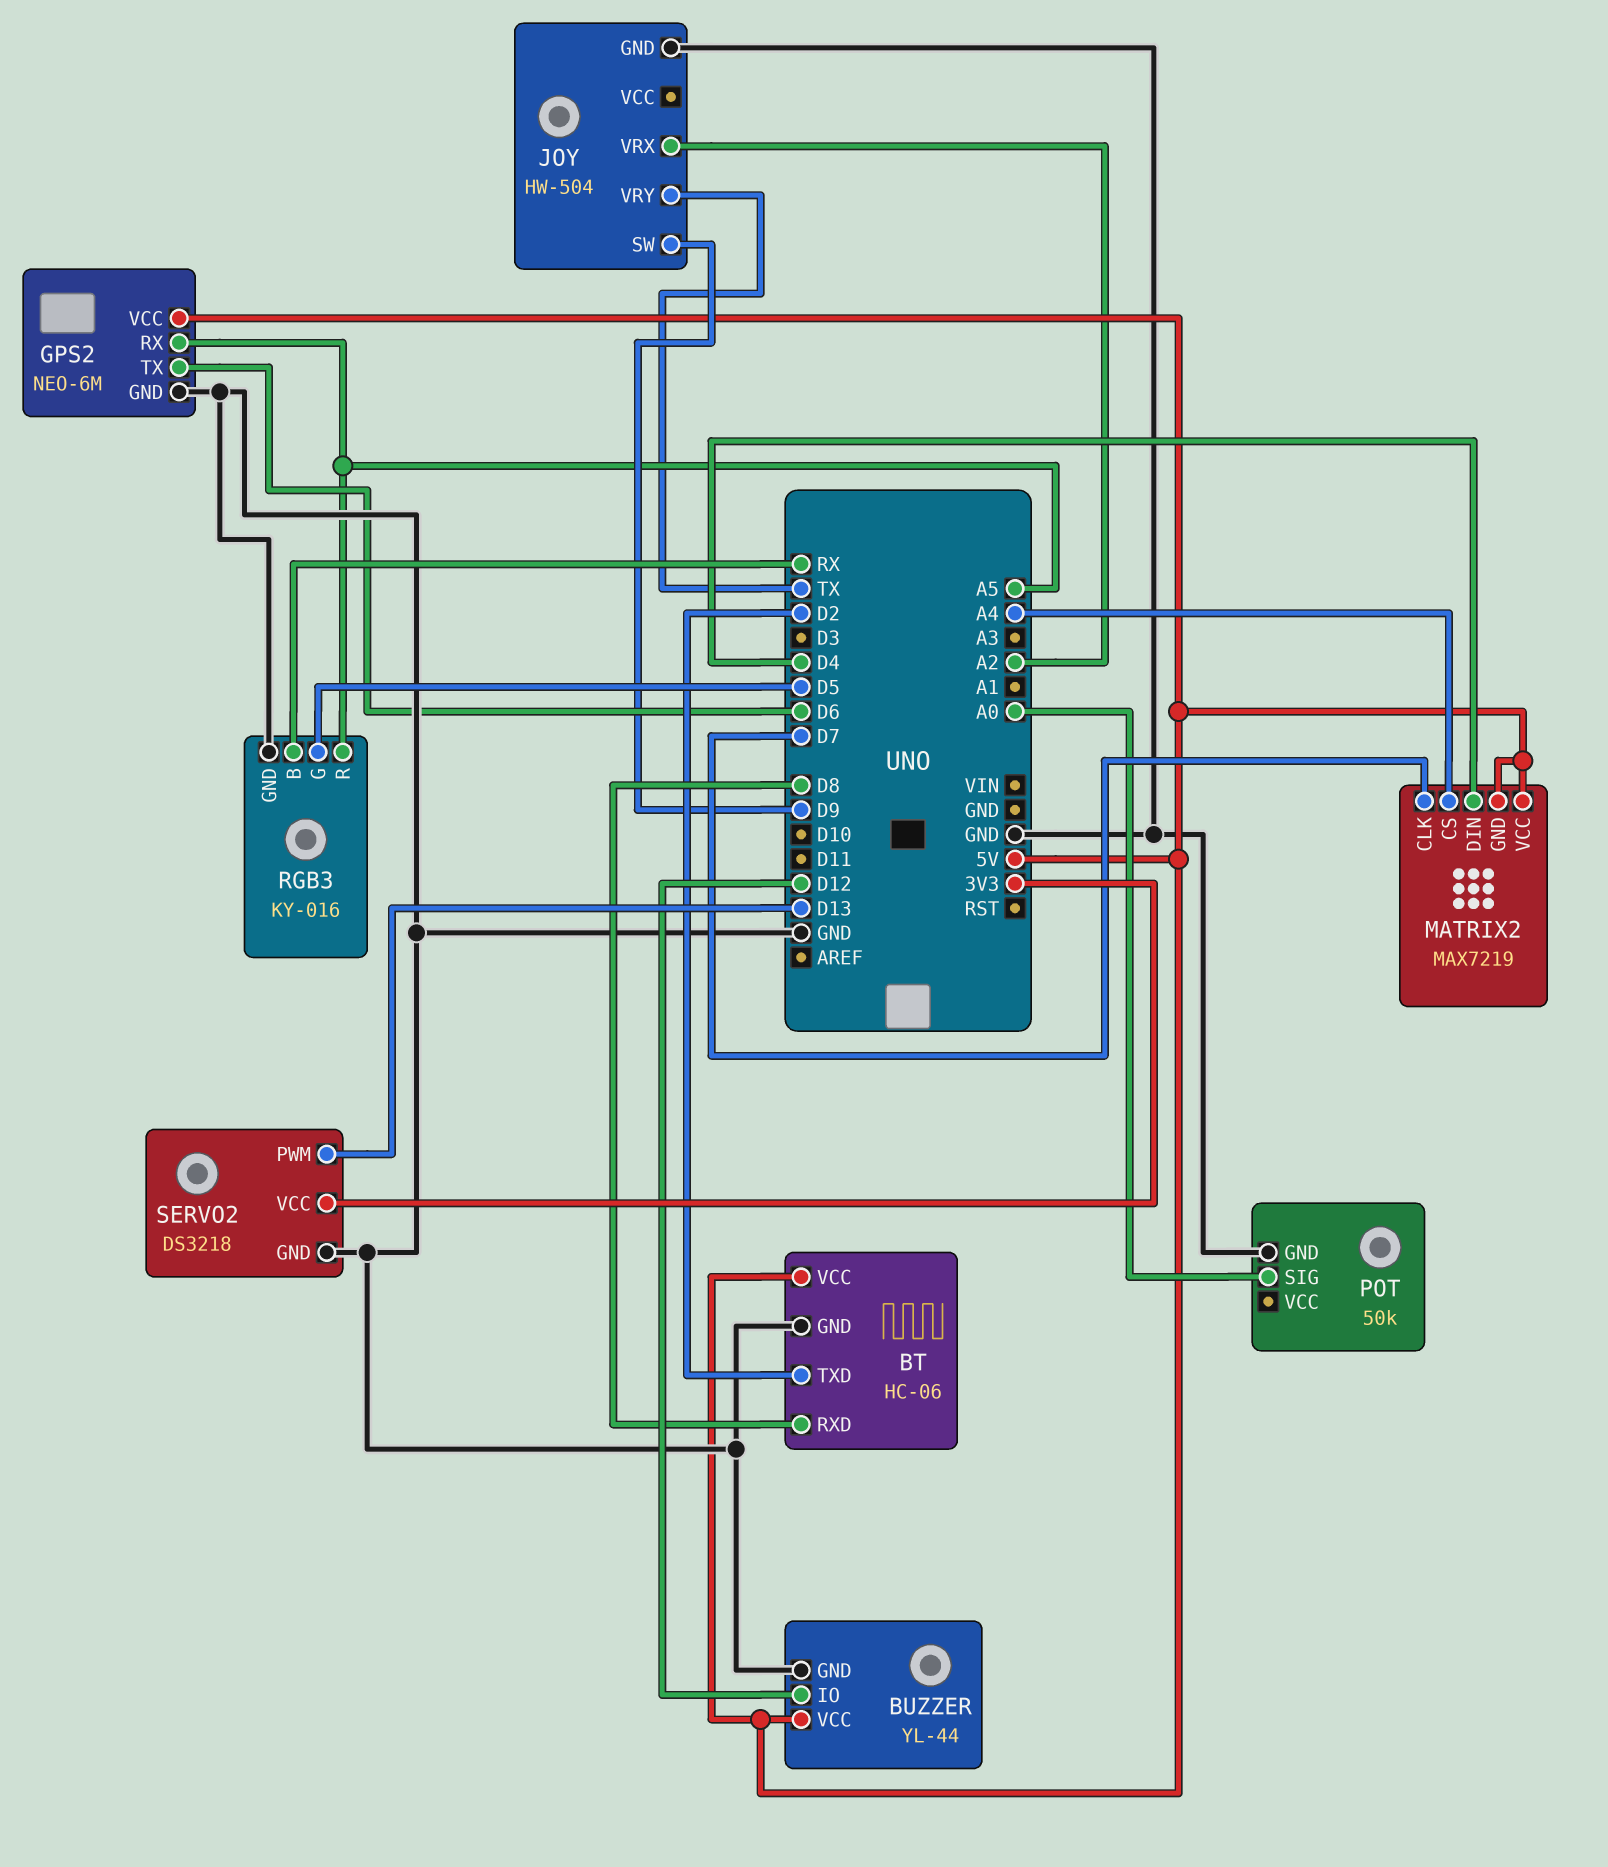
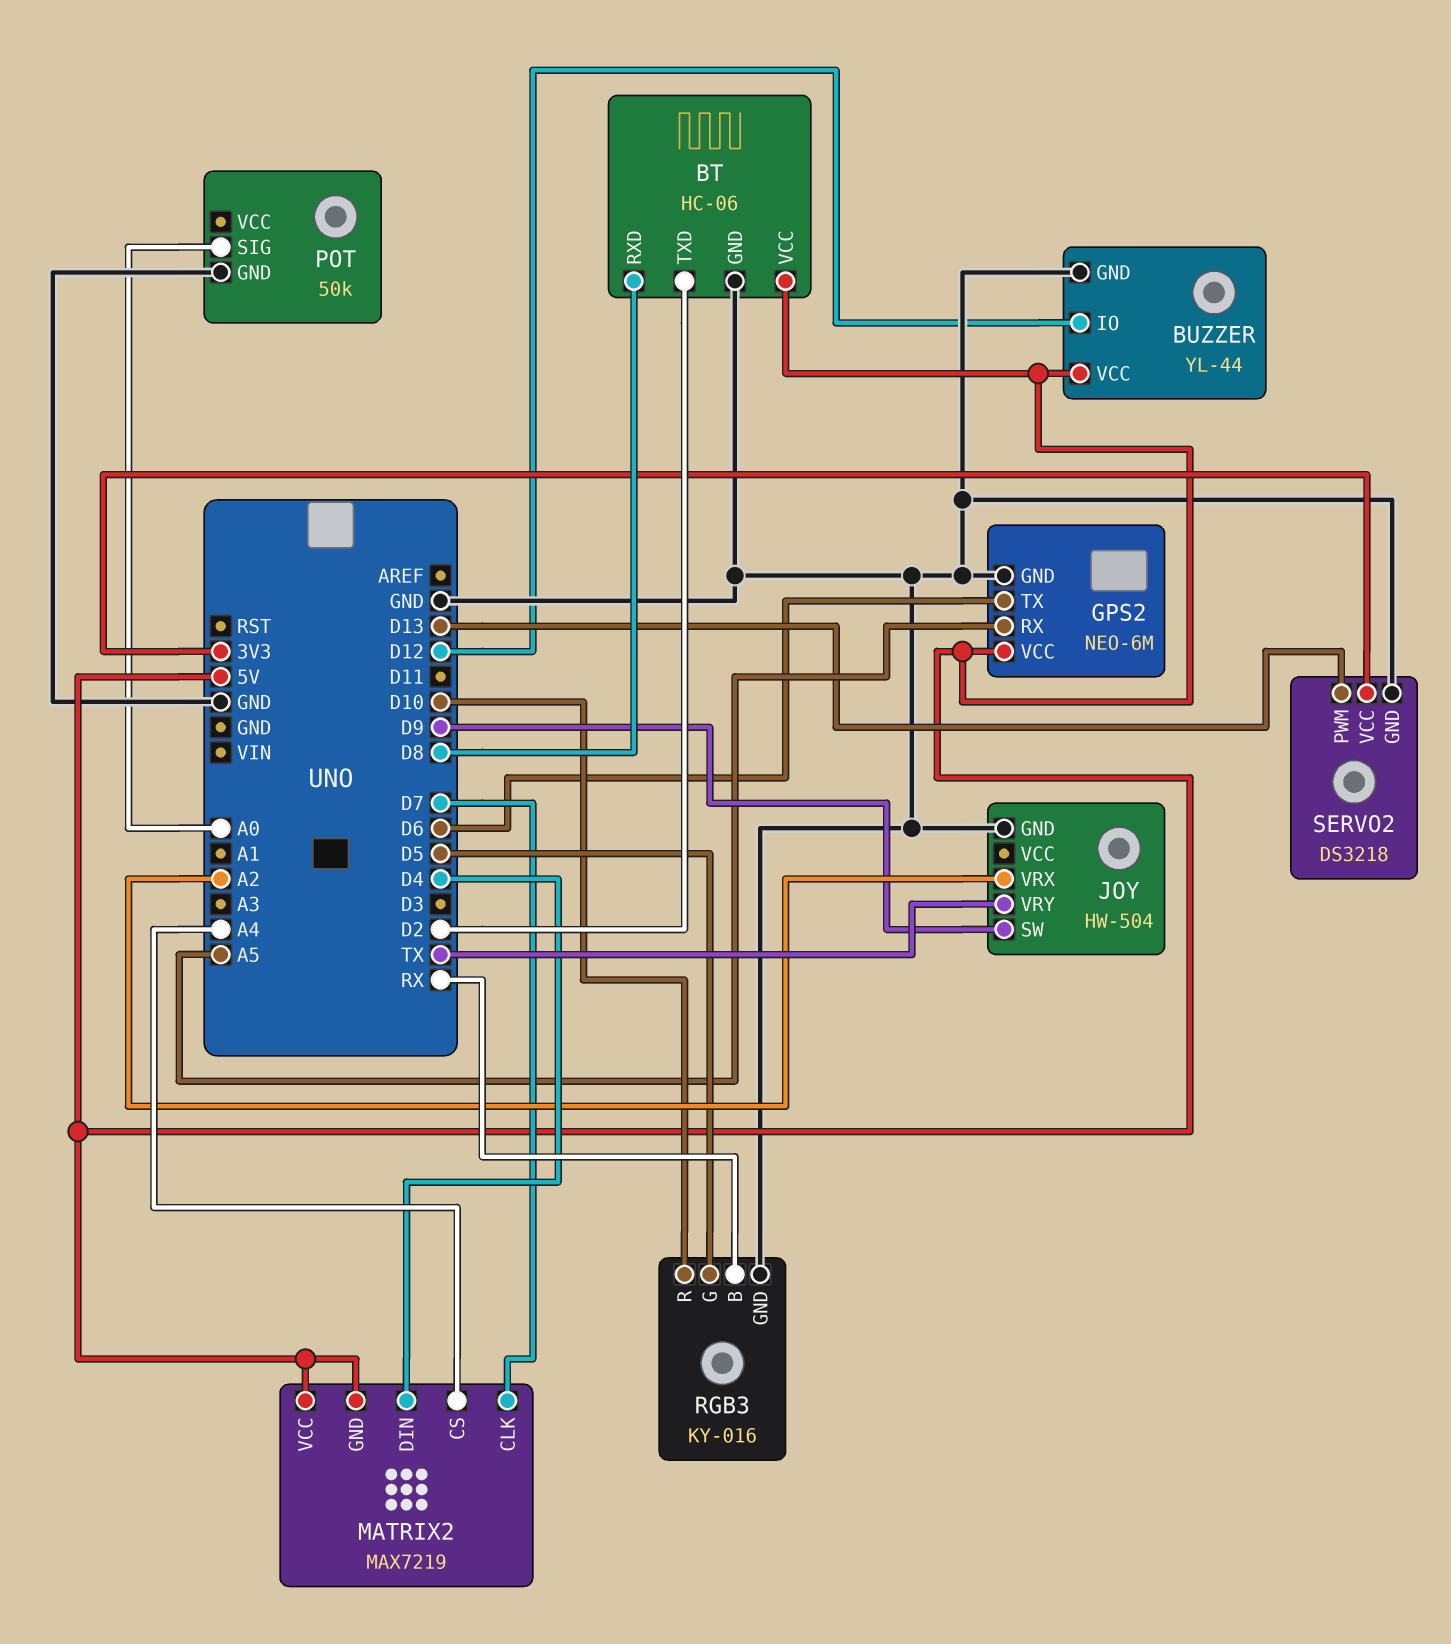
RGB3 pin R: A5 -> D10

